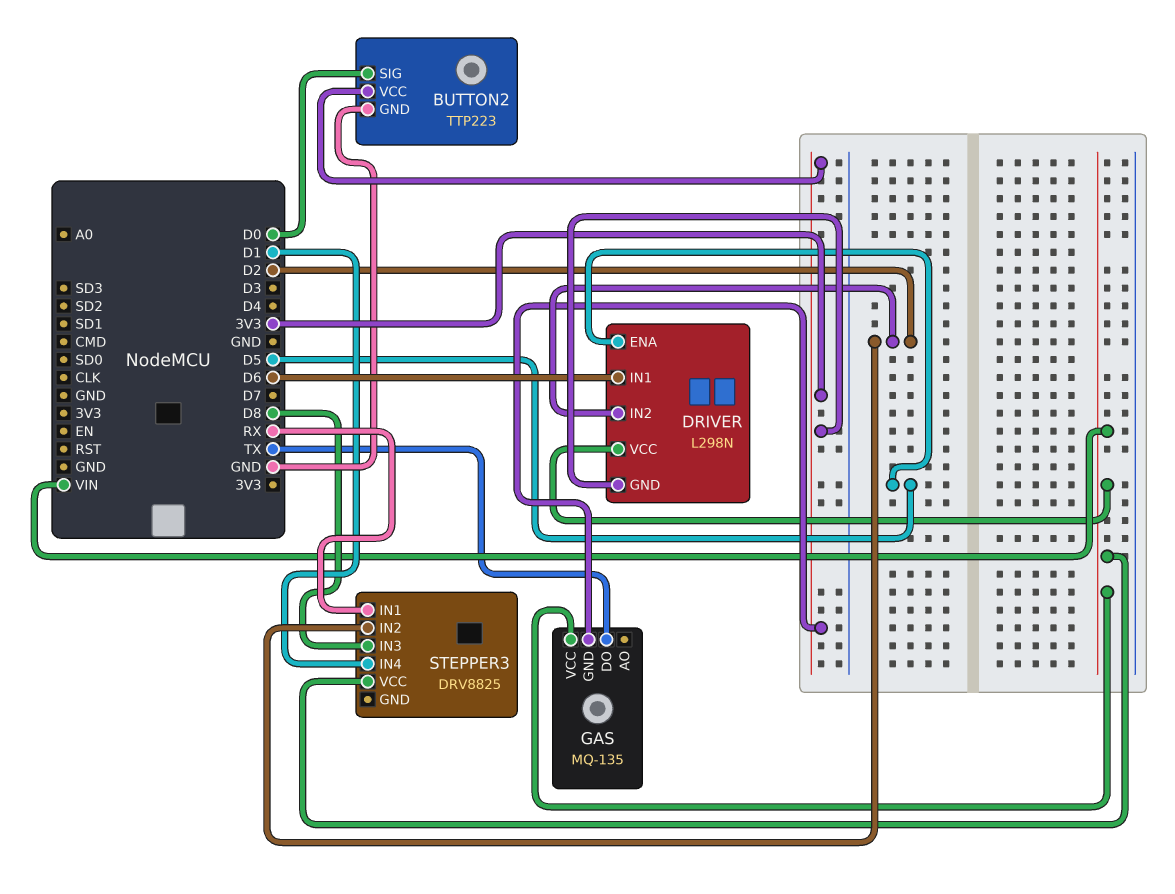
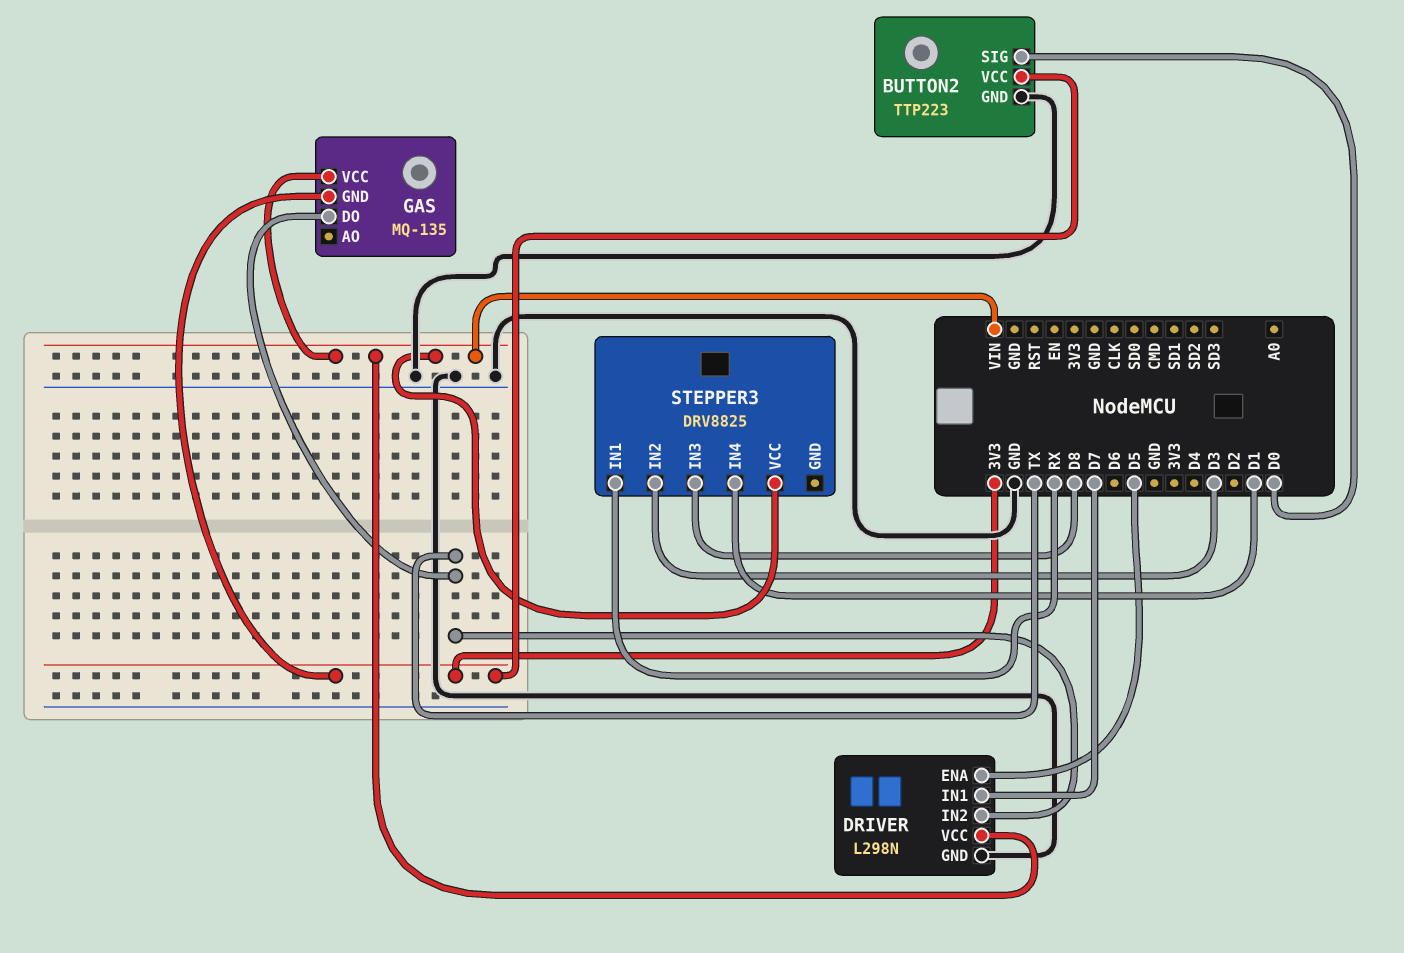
DRIVER pin GND: 3V3 -> GND
DRIVER pin IN1: D6 -> D7
DRIVER pin IN2: D2 -> TX
STEPPER3 pin IN2: D2 -> D3

